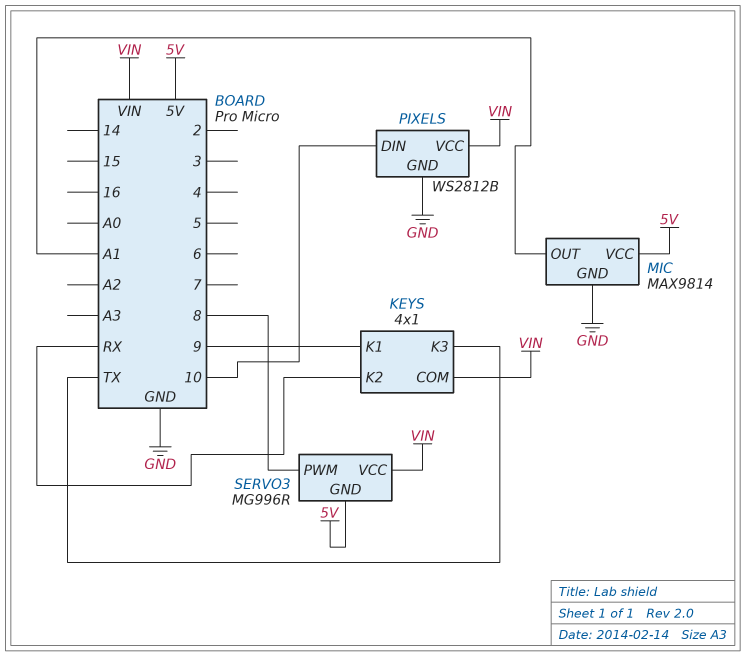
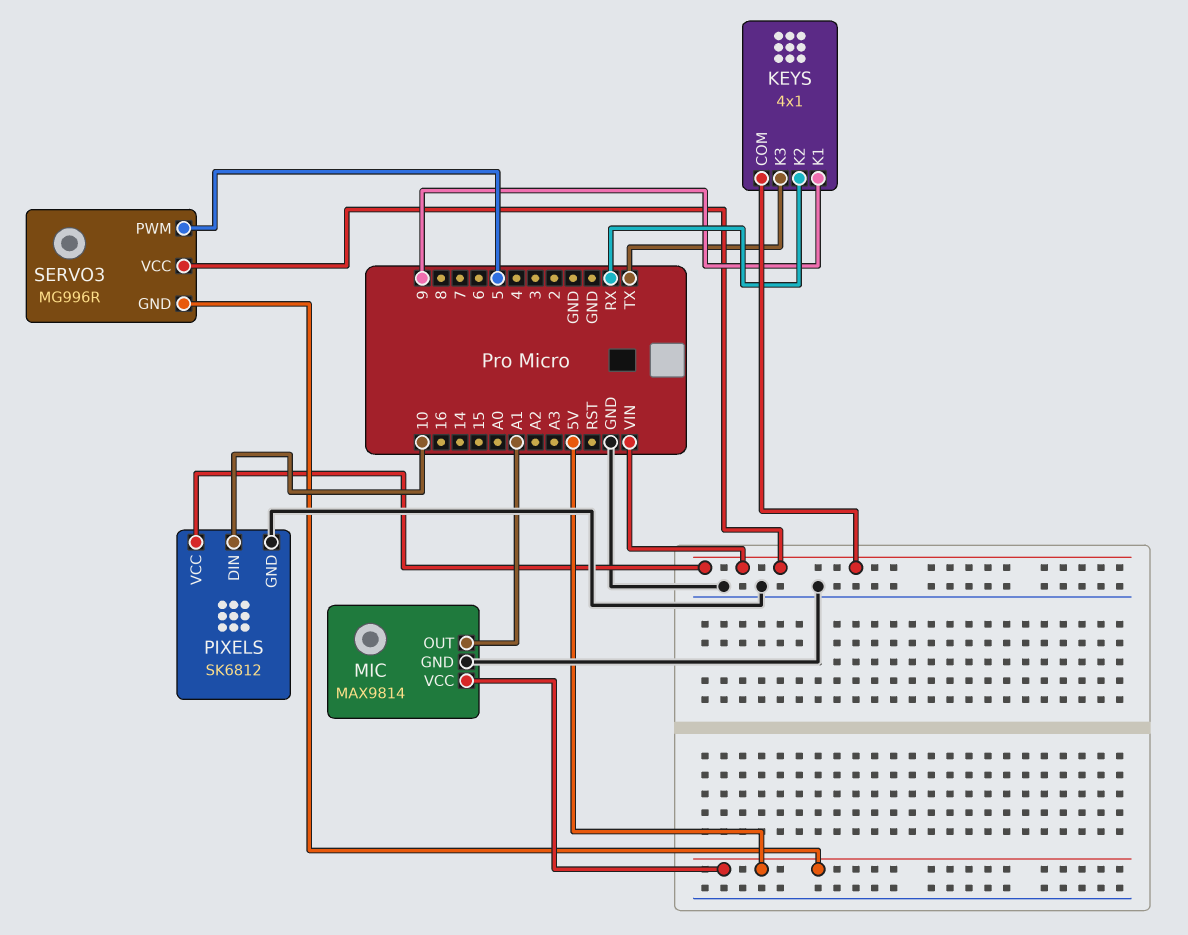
PIXELS: WS2812B -> SK6812
SERVO3 pin PWM: 8 -> 5

